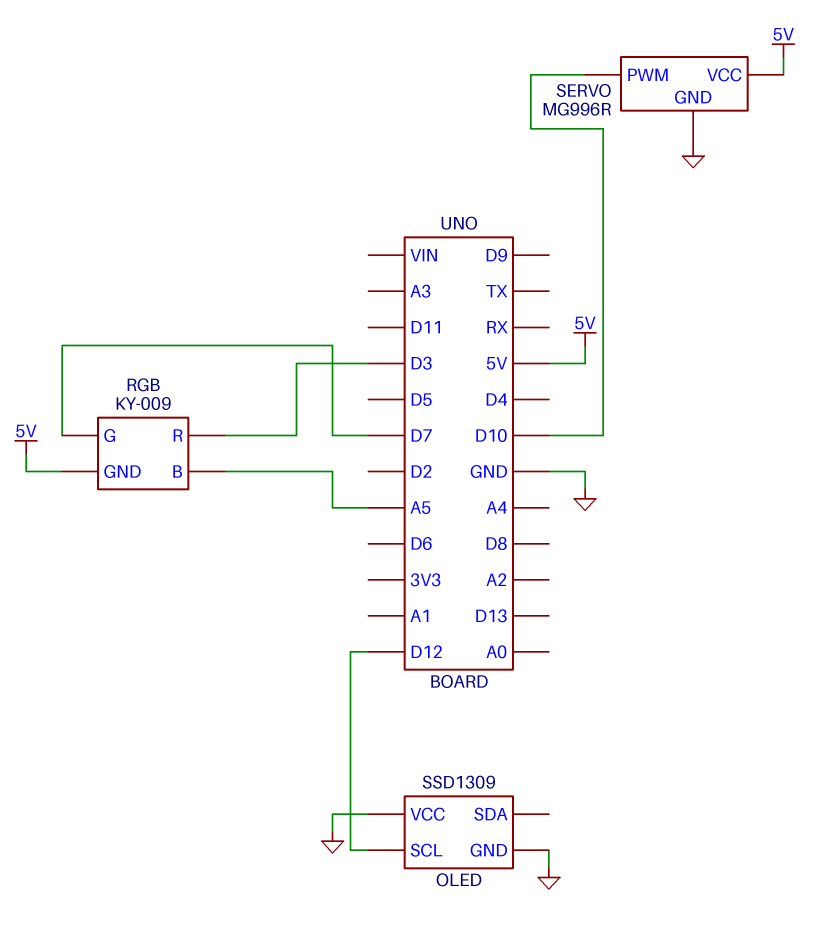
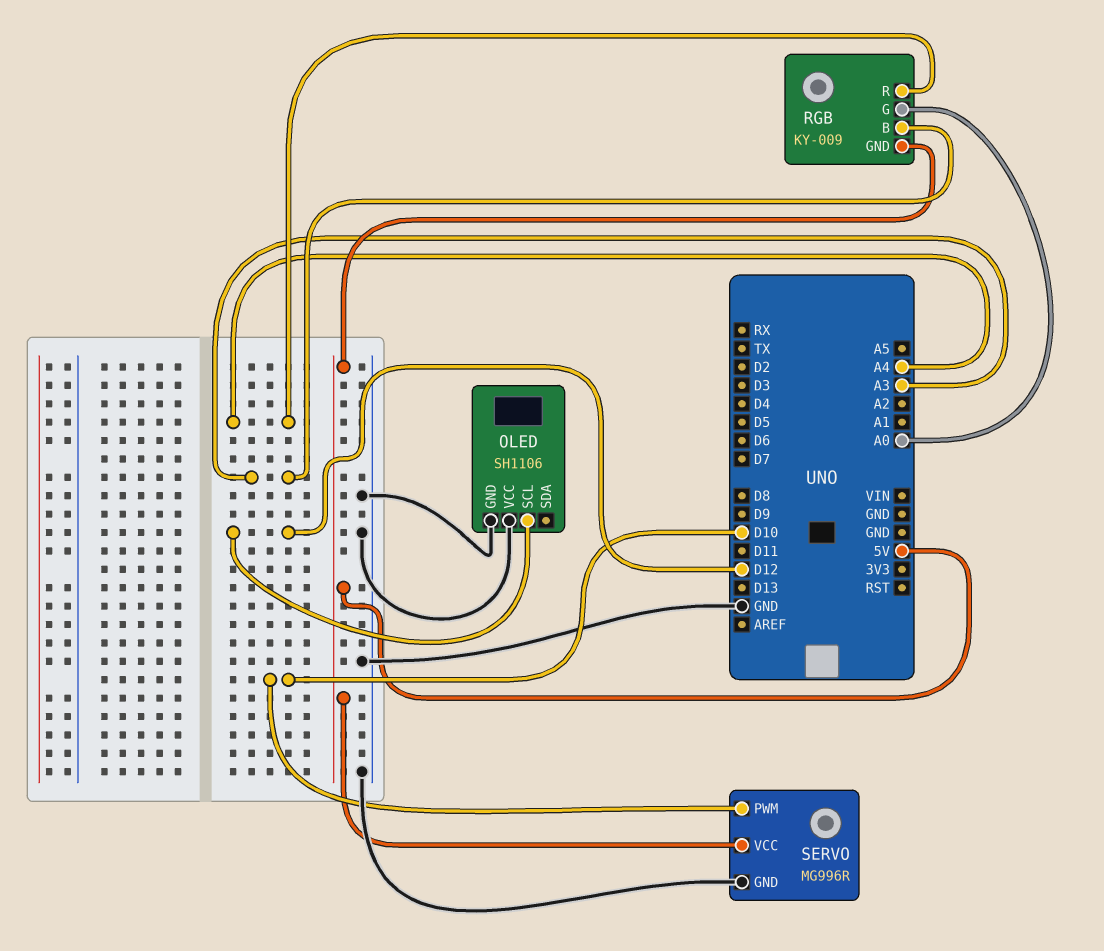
OLED: SSD1309 -> SH1106
RGB pin B: A5 -> A3
RGB pin G: D7 -> A0
RGB pin R: D3 -> A4

